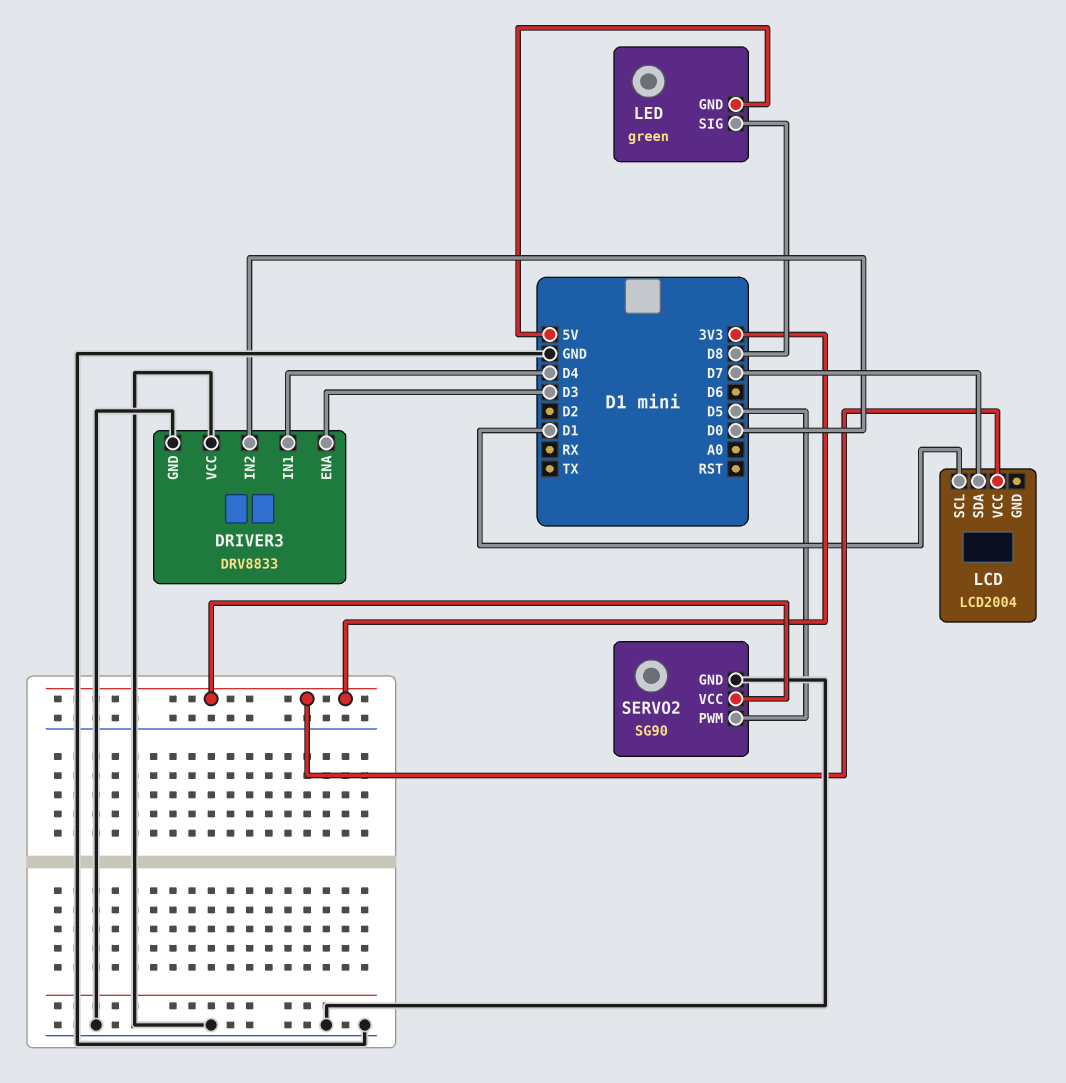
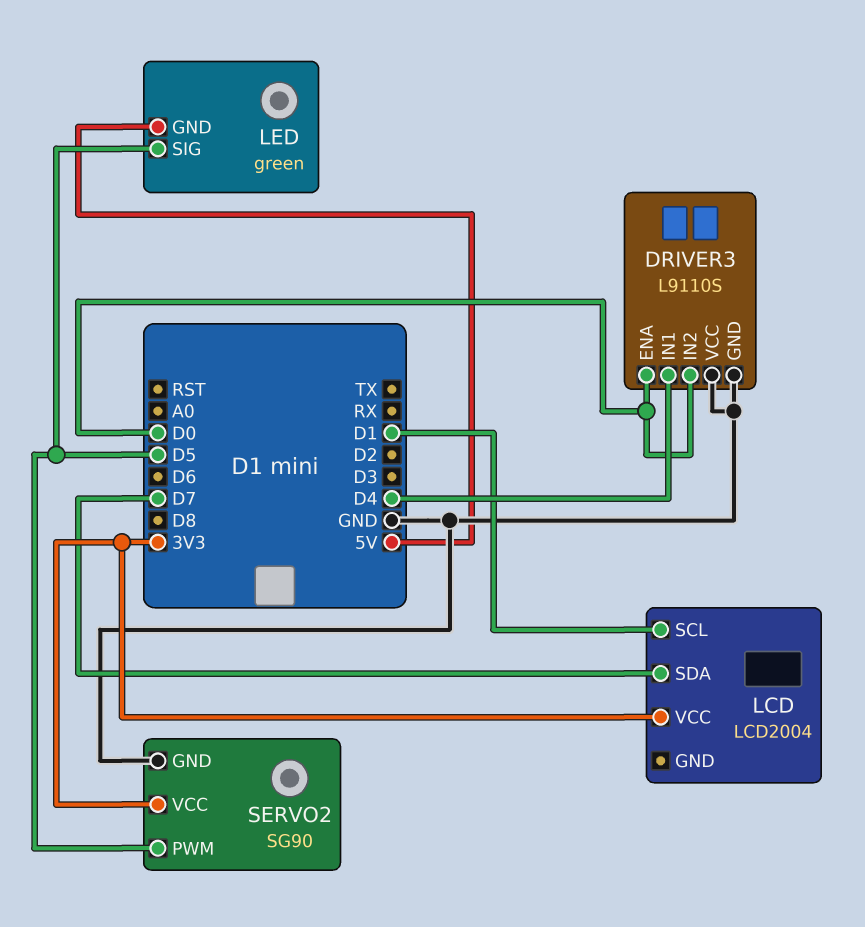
DRIVER3: DRV8833 -> L9110S
DRIVER3 pin ENA: D3 -> D0
LED pin SIG: D8 -> D5

